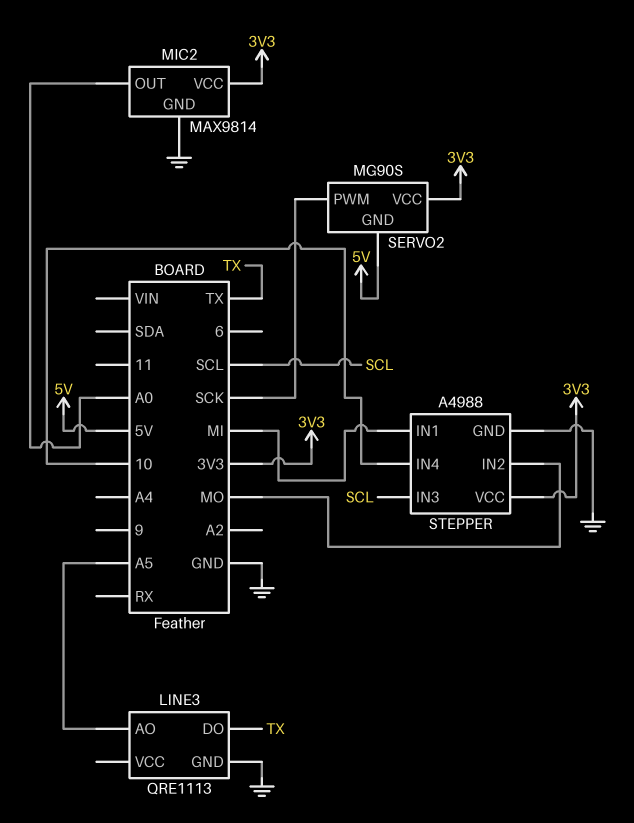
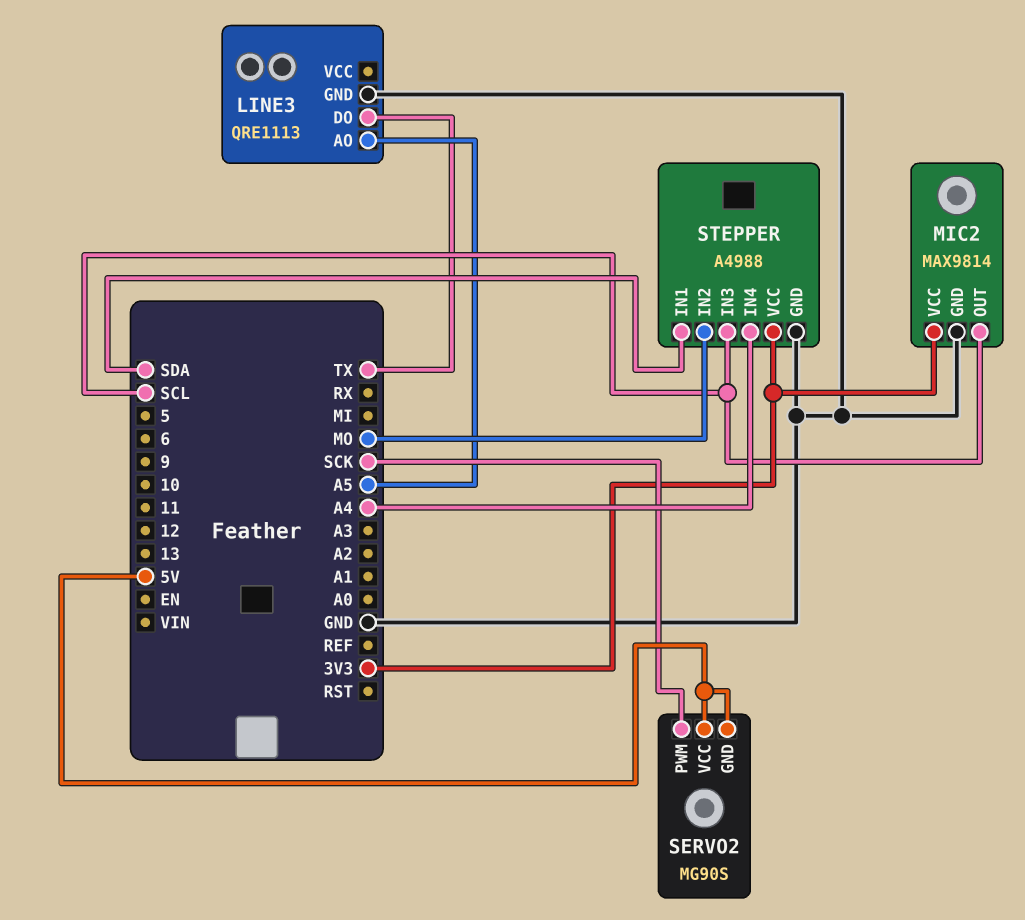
MIC2 pin OUT: A0 -> SCL
SERVO2 pin VCC: 3V3 -> 5V
STEPPER pin IN1: MI -> SDA
STEPPER pin IN4: 10 -> A4

